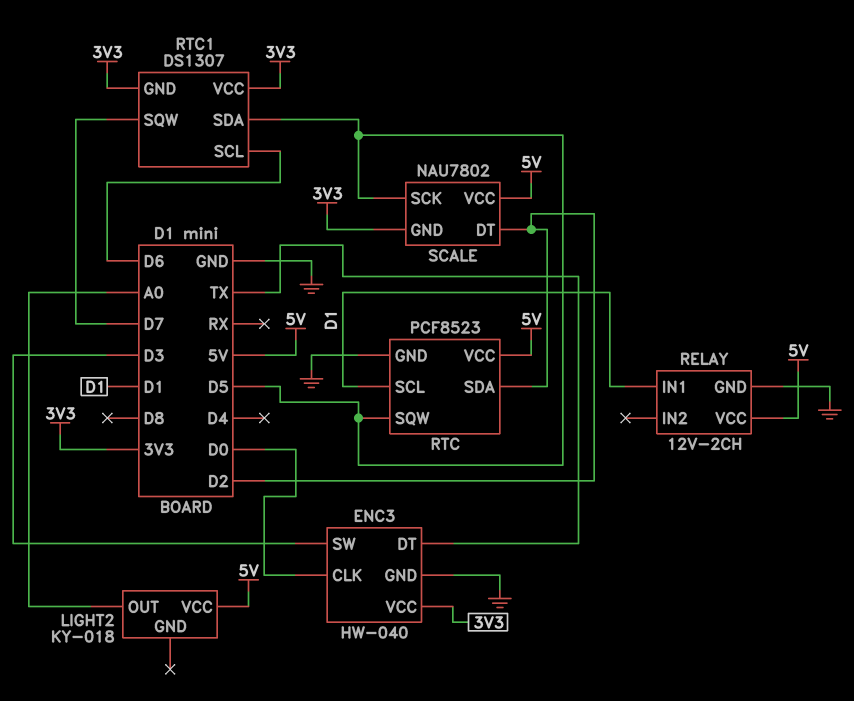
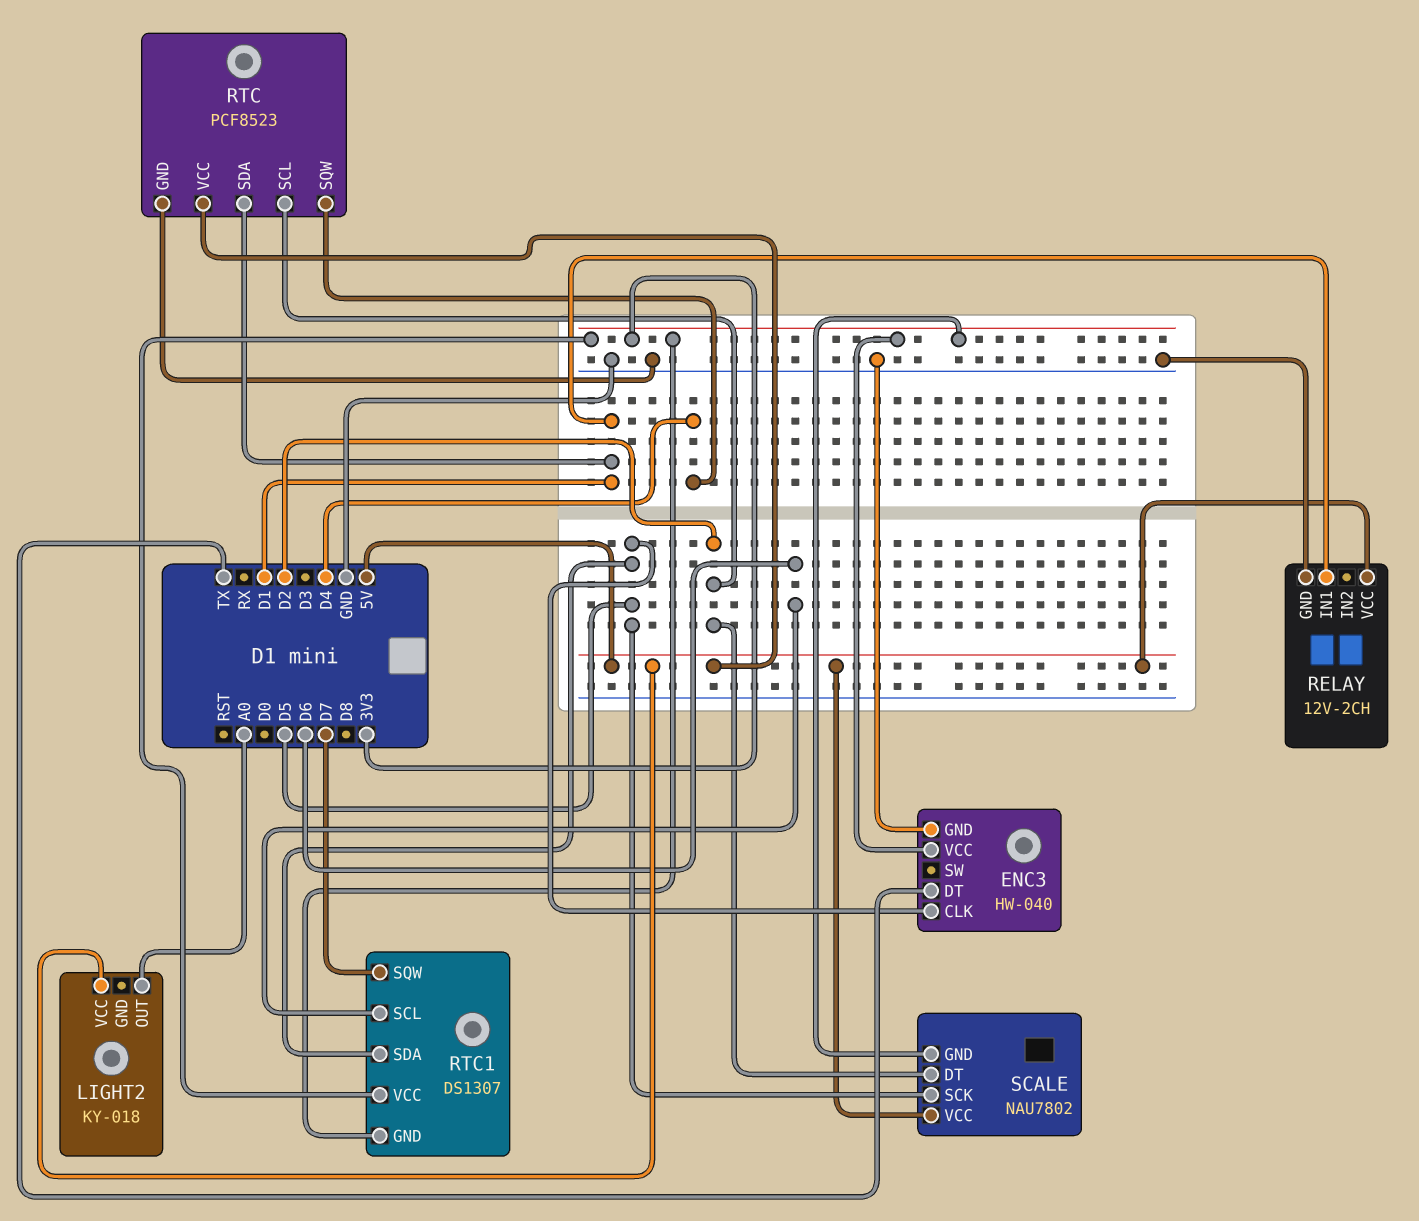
ENC3 pin CLK: D0 -> D5
ENC3 pin SW: D3 -> none
RTC pin SCL: D1 -> D2
RTC pin SDA: D2 -> D1
RTC pin SQW: D5 -> D4

